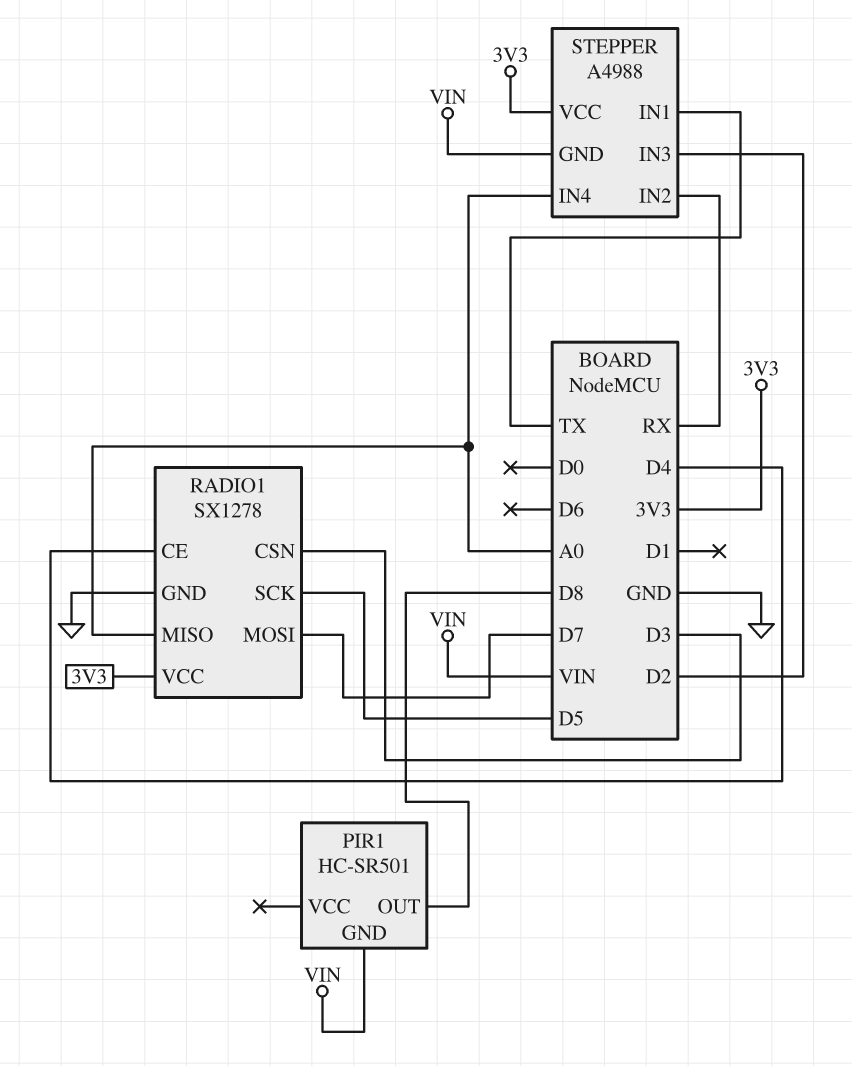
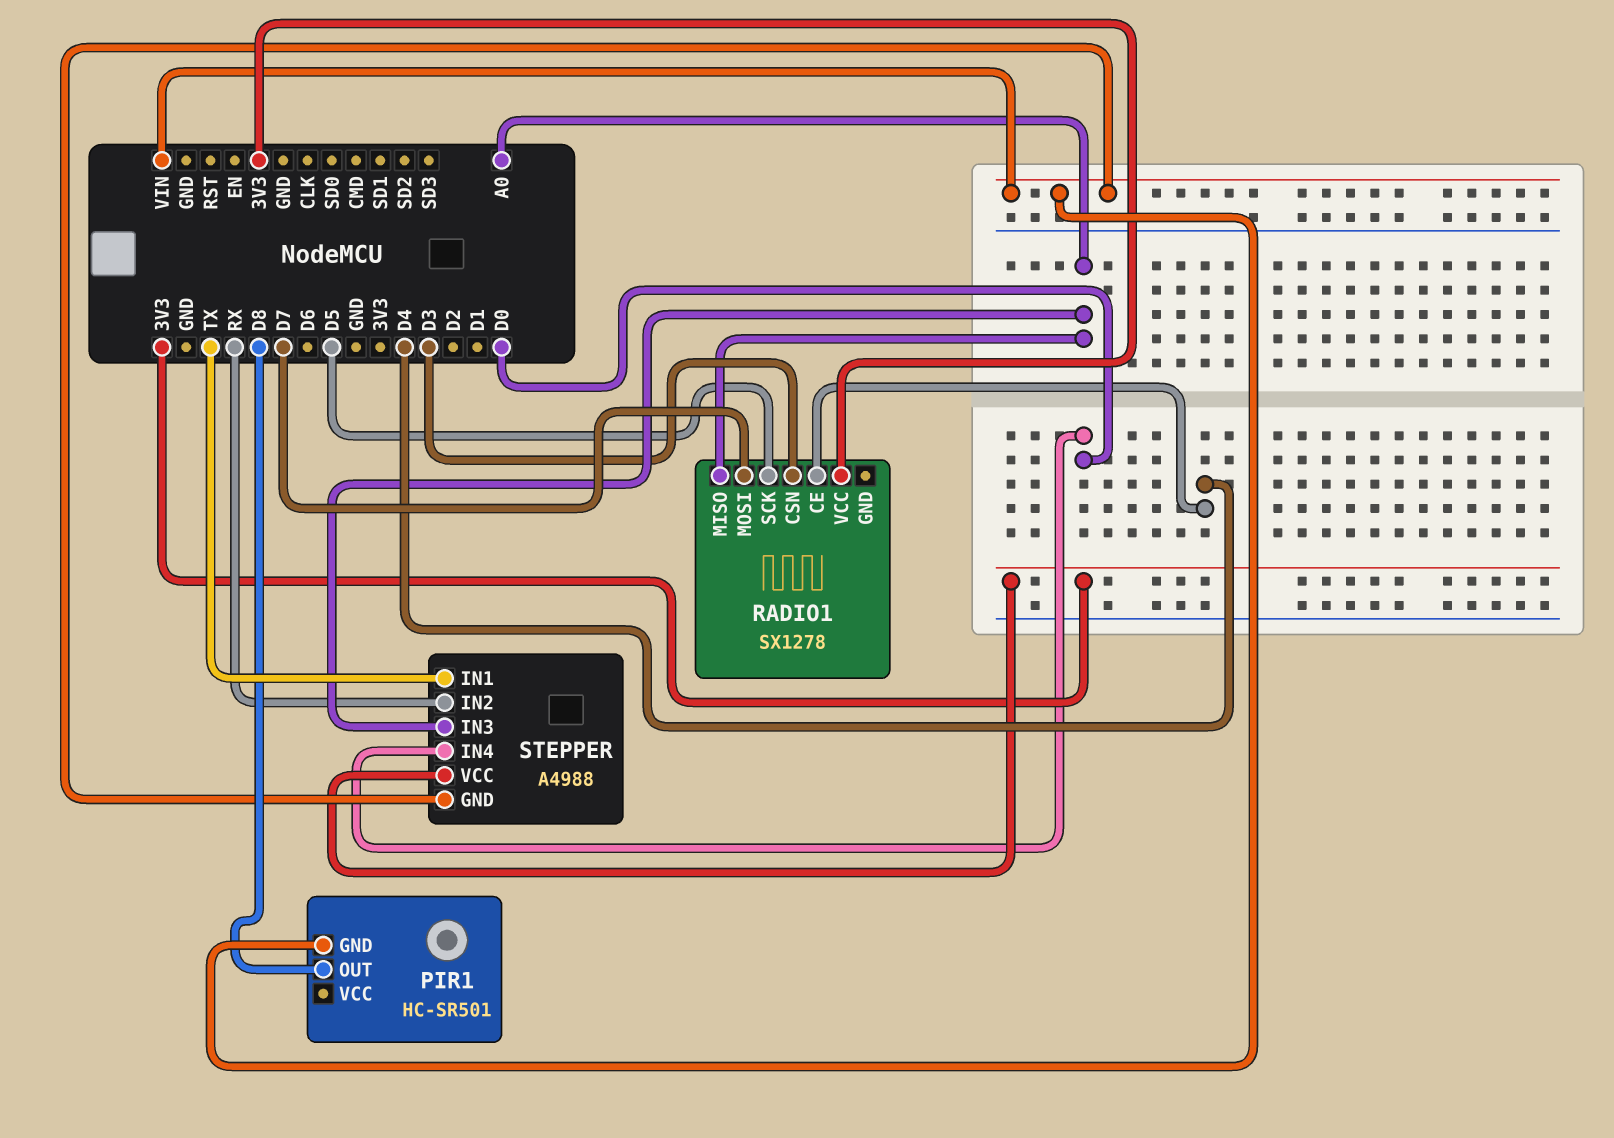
RADIO1 pin GND: GND -> none
STEPPER pin IN3: D2 -> A0
STEPPER pin IN4: A0 -> D0

